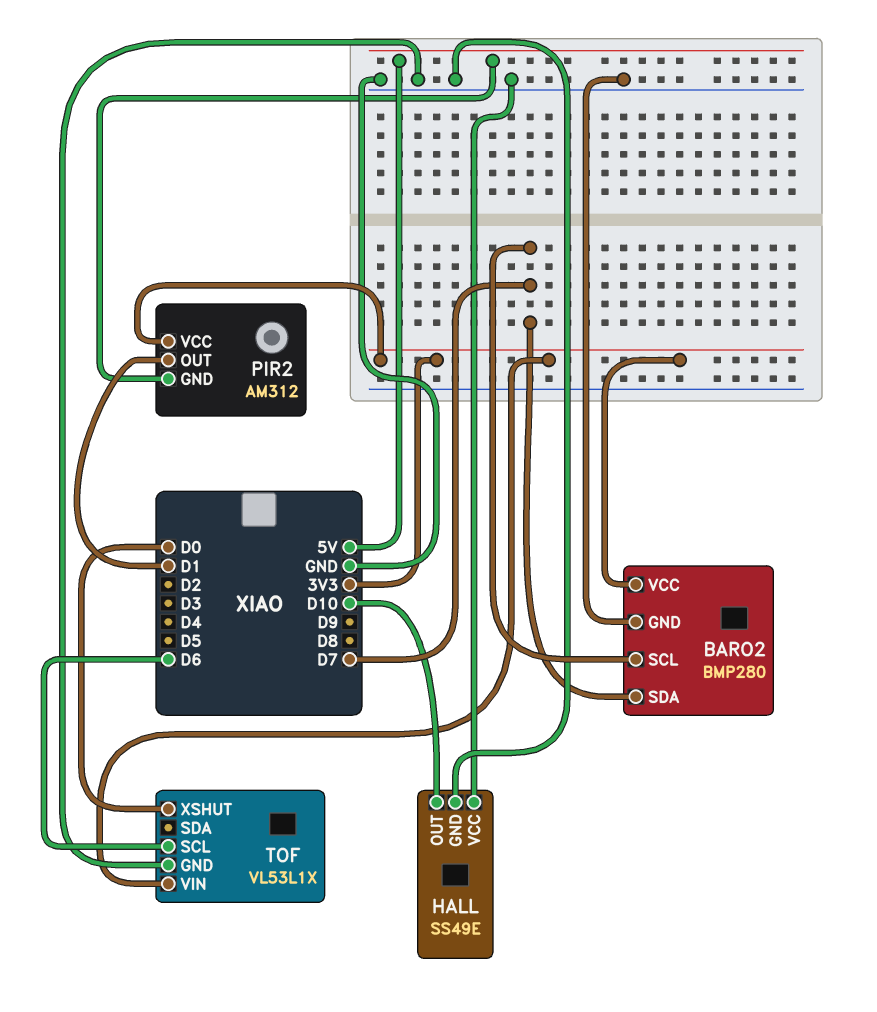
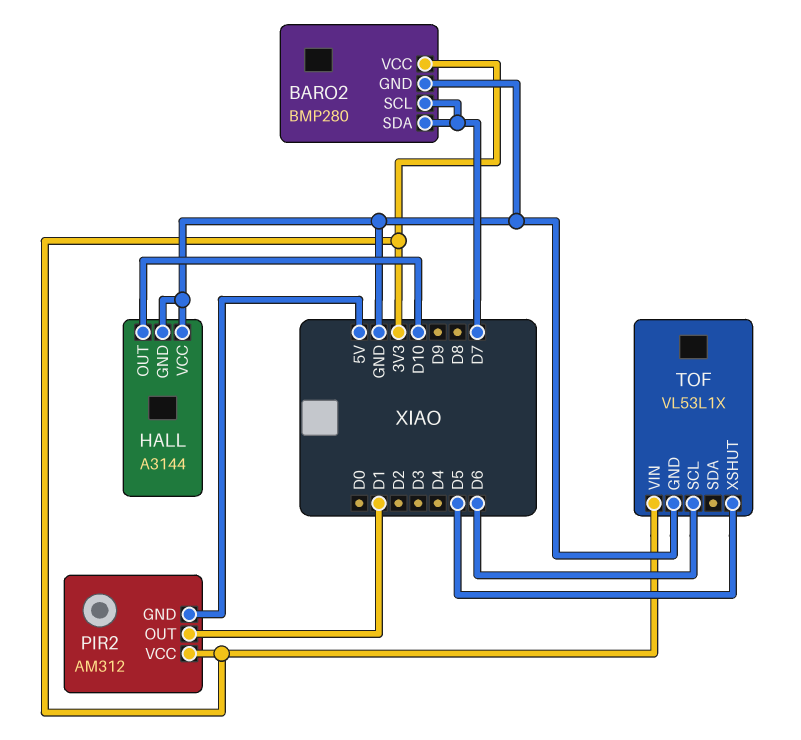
HALL: SS49E -> A3144
TOF pin XSHUT: D0 -> D5

